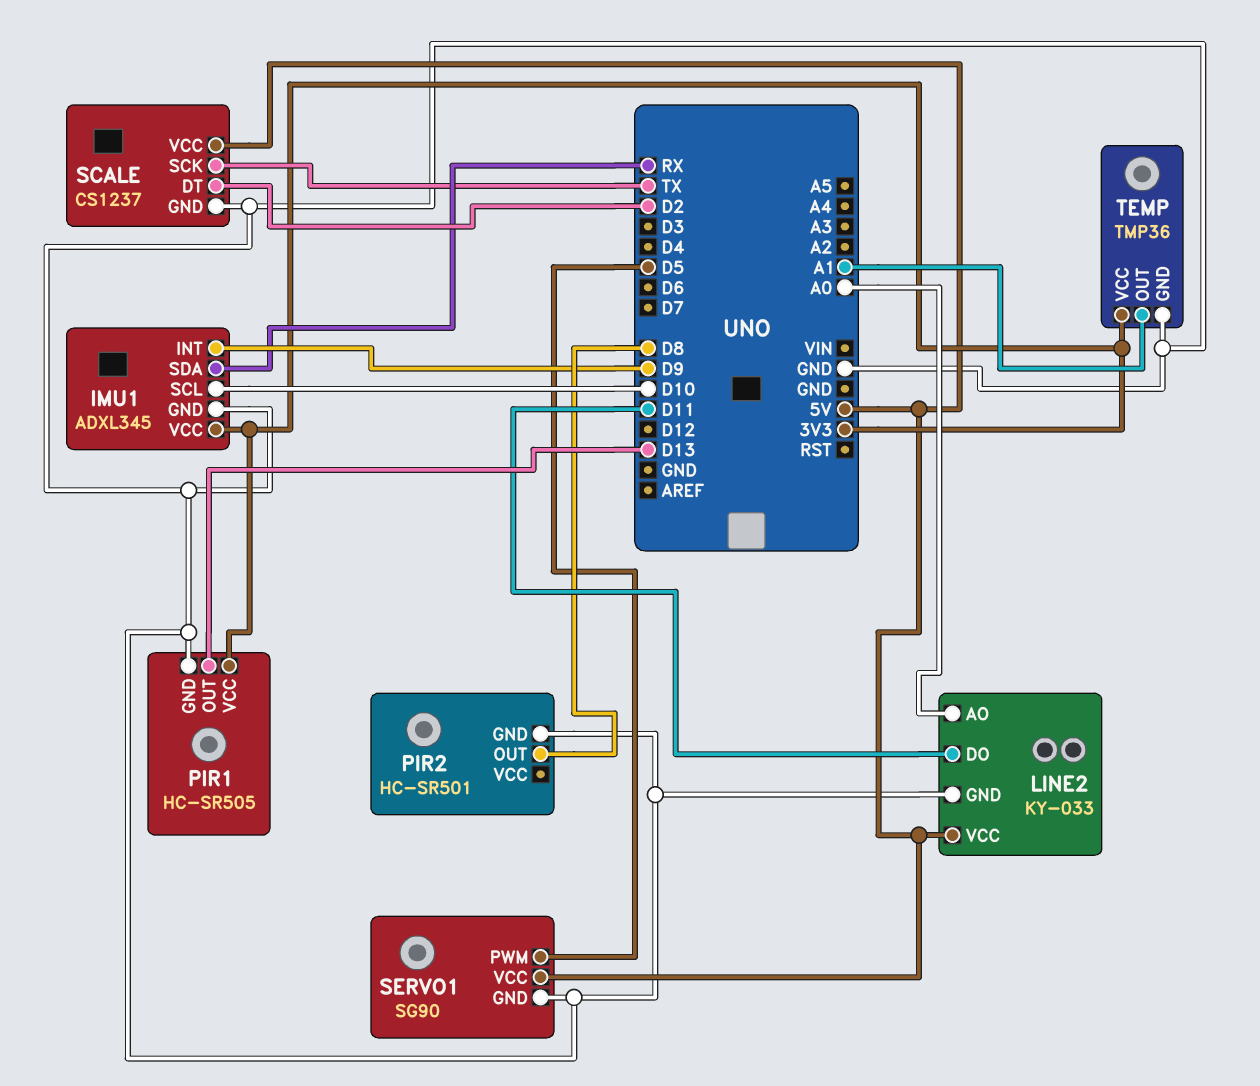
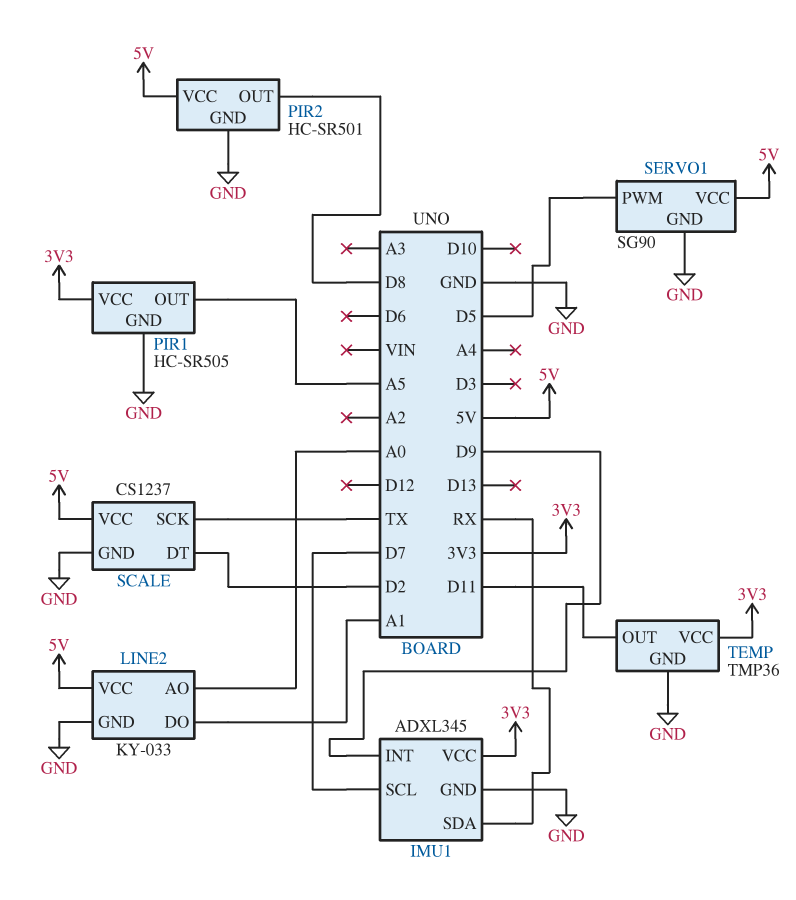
IMU1 pin SCL: D10 -> D7
LINE2 pin DO: D11 -> A1
PIR1 pin OUT: D13 -> A5
PIR2 pin VCC: none -> 5V
TEMP pin OUT: A1 -> D11

